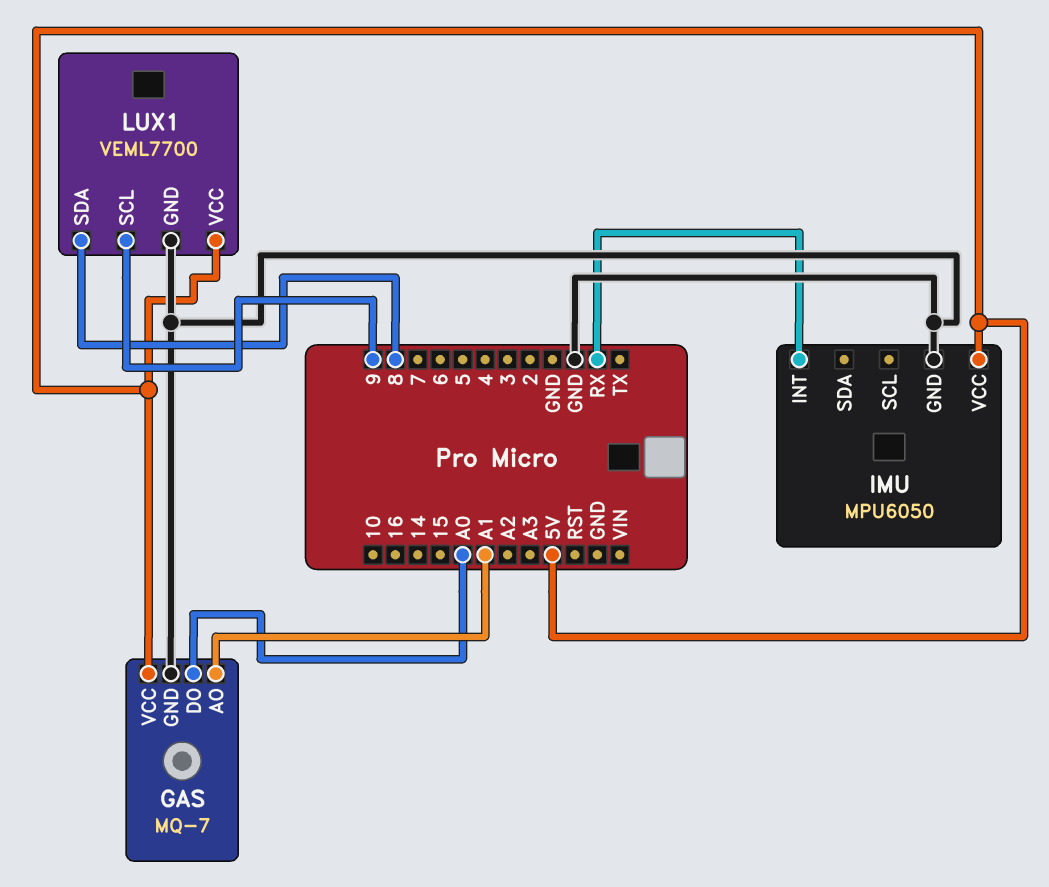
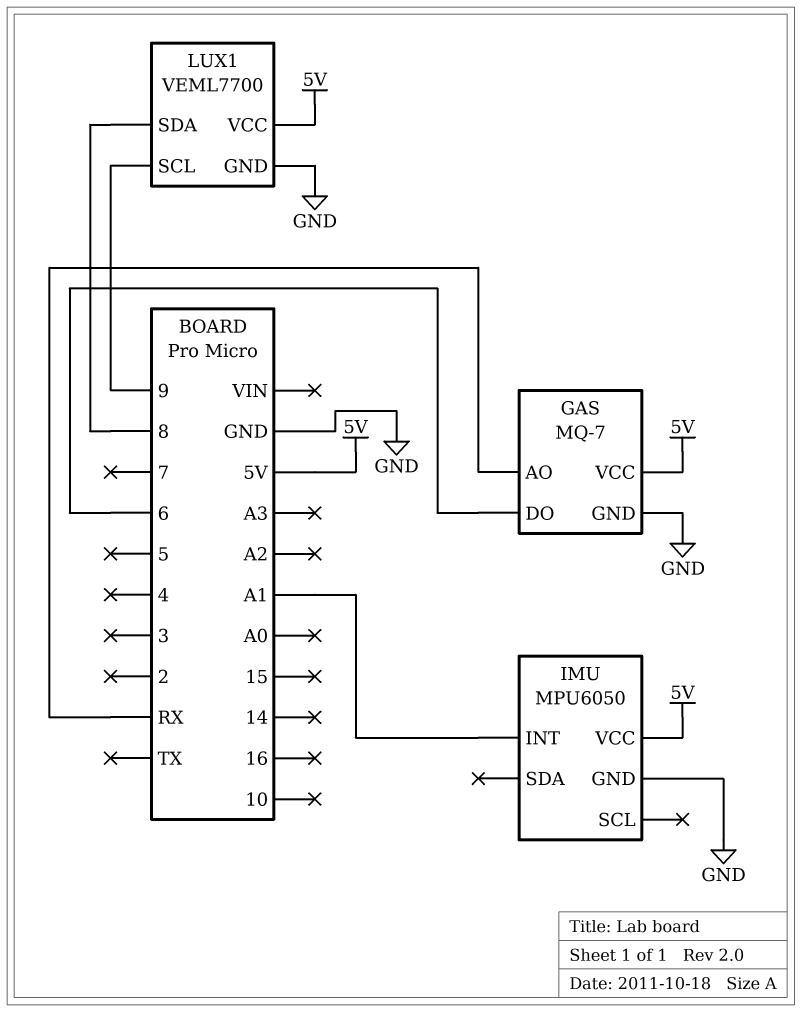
GAS pin AO: A1 -> RX
GAS pin DO: A0 -> 6
IMU pin INT: RX -> A1

